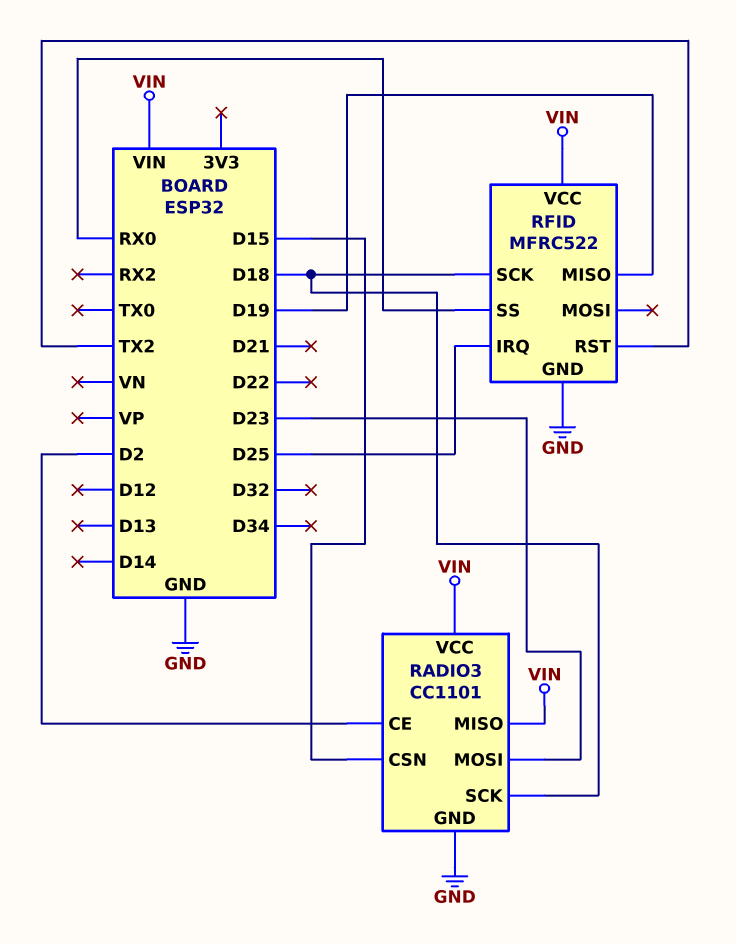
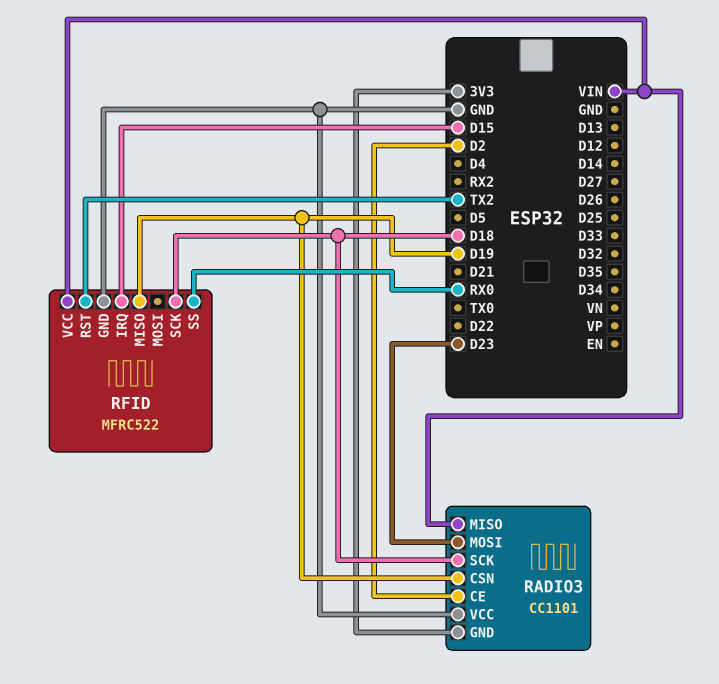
RADIO3 pin CSN: D15 -> D19
RADIO3 pin GND: GND -> 3V3
RADIO3 pin VCC: VIN -> GND
RFID pin IRQ: D25 -> D15

